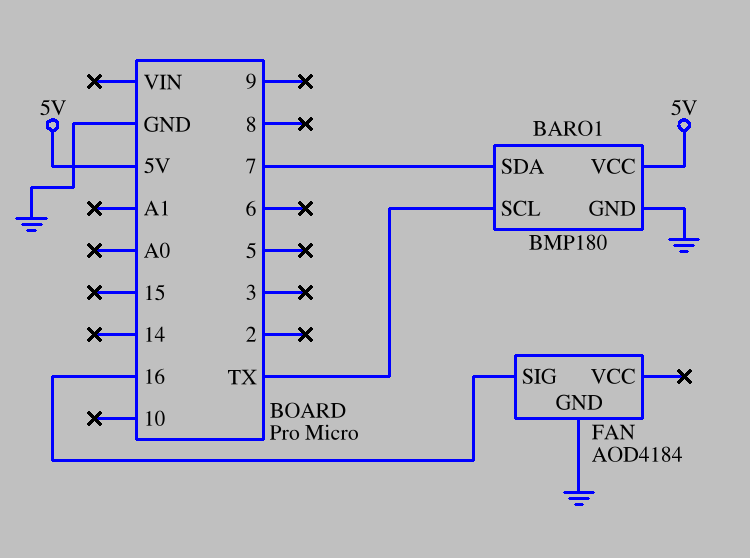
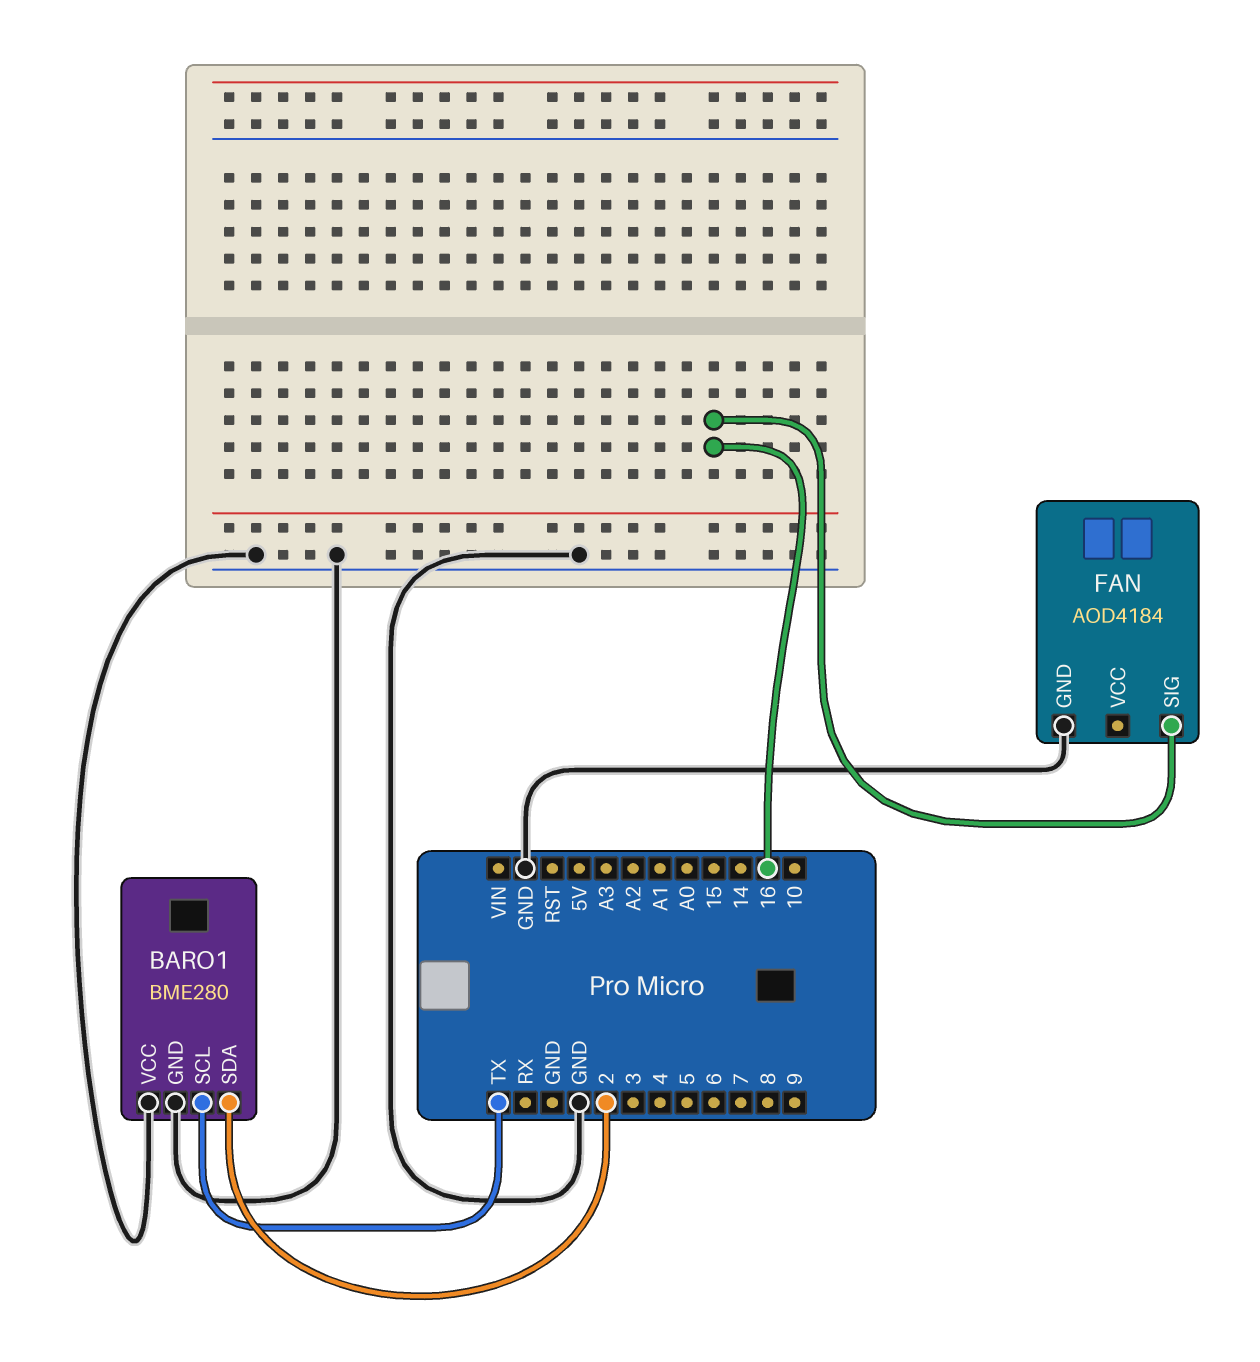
BARO1: BMP180 -> BME280
BARO1 pin SDA: 7 -> 2
BARO1 pin VCC: 5V -> GND

